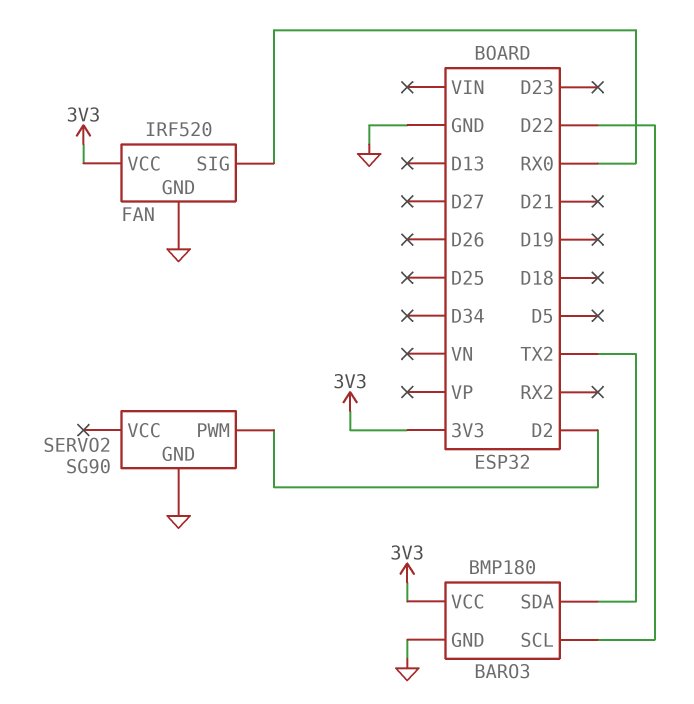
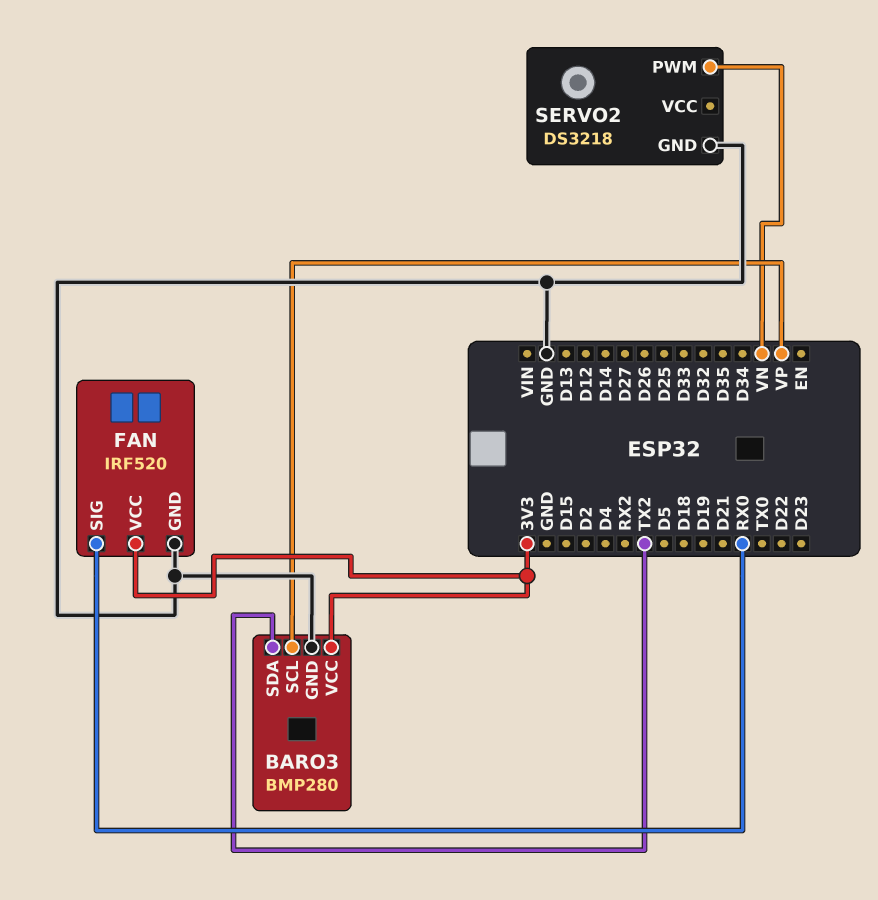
BARO3: BMP180 -> BMP280
BARO3 pin SCL: D22 -> VP
SERVO2: SG90 -> DS3218
SERVO2 pin PWM: D2 -> VN

